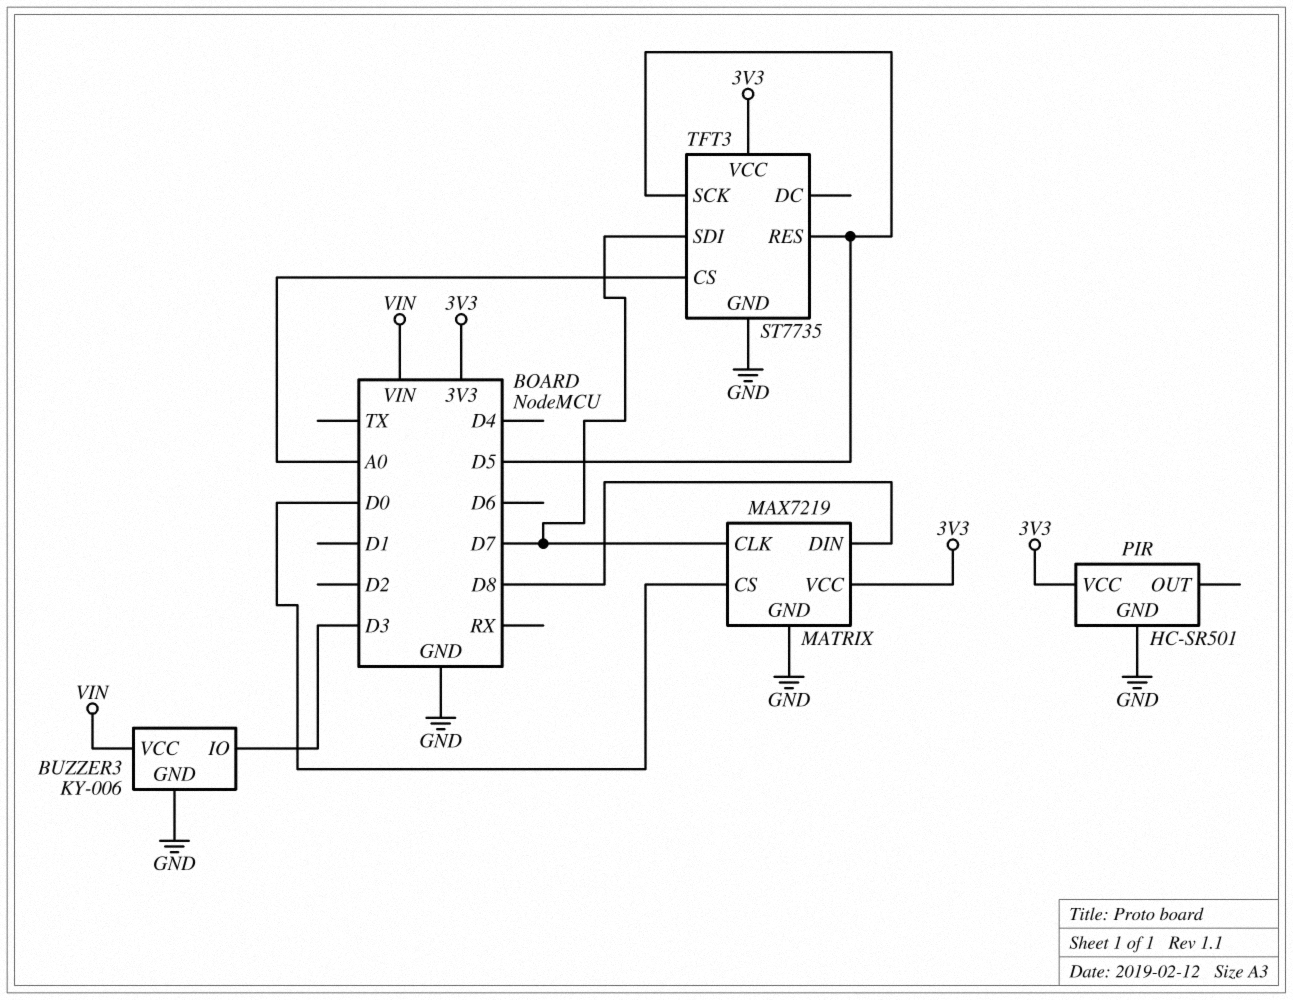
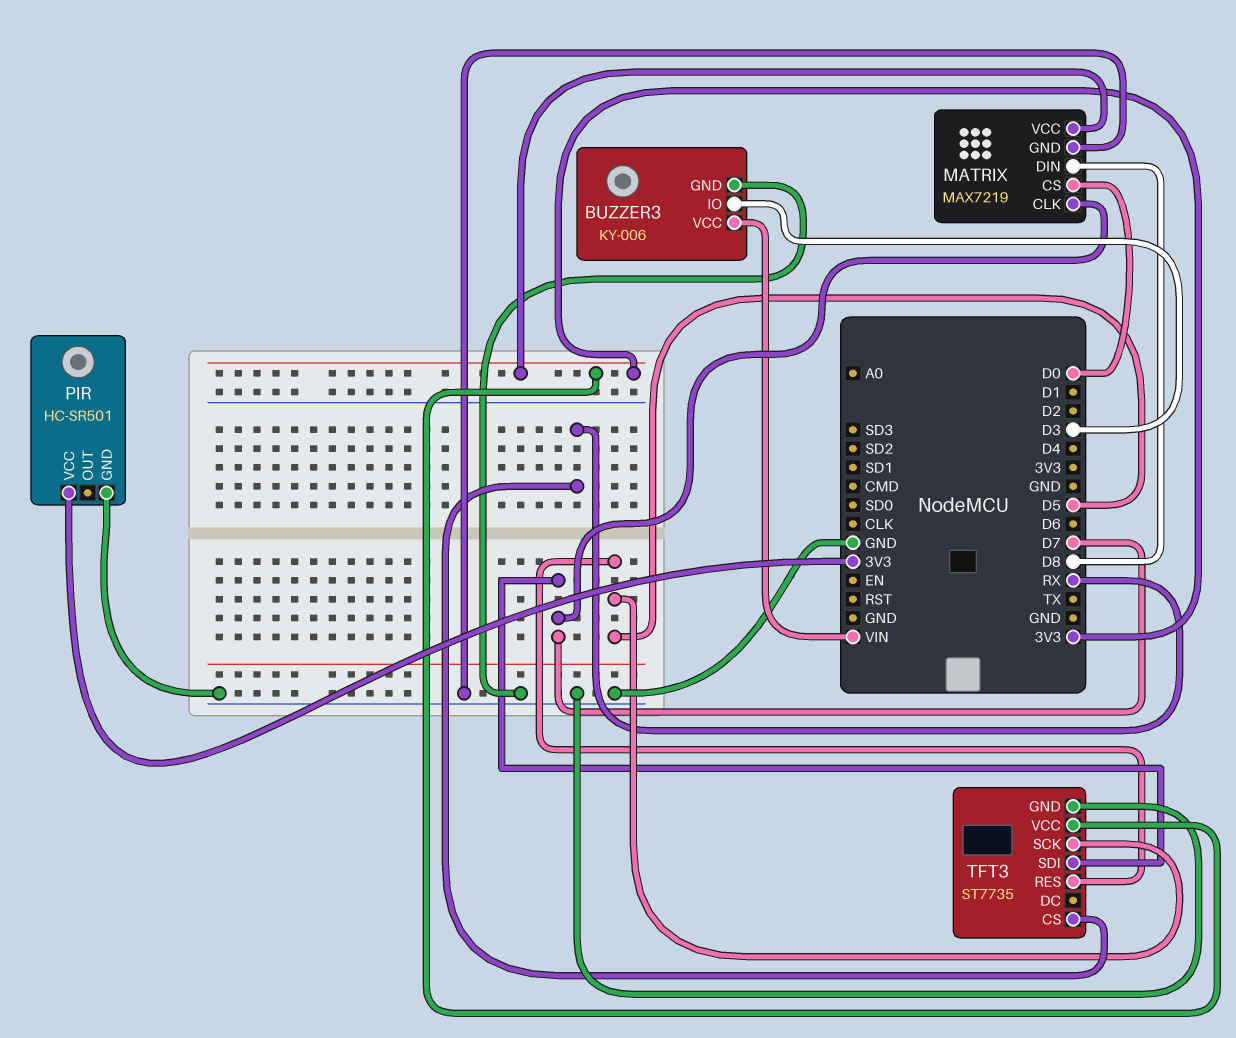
TFT3 pin CS: A0 -> RX

